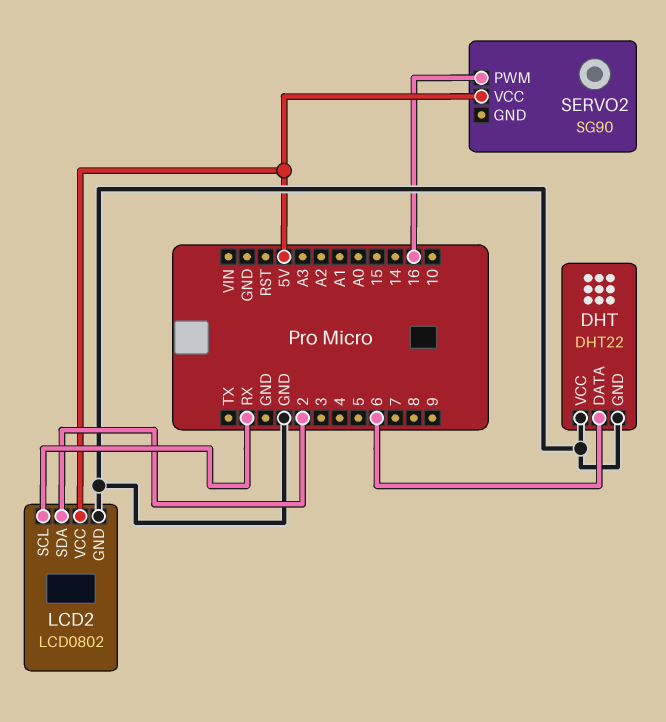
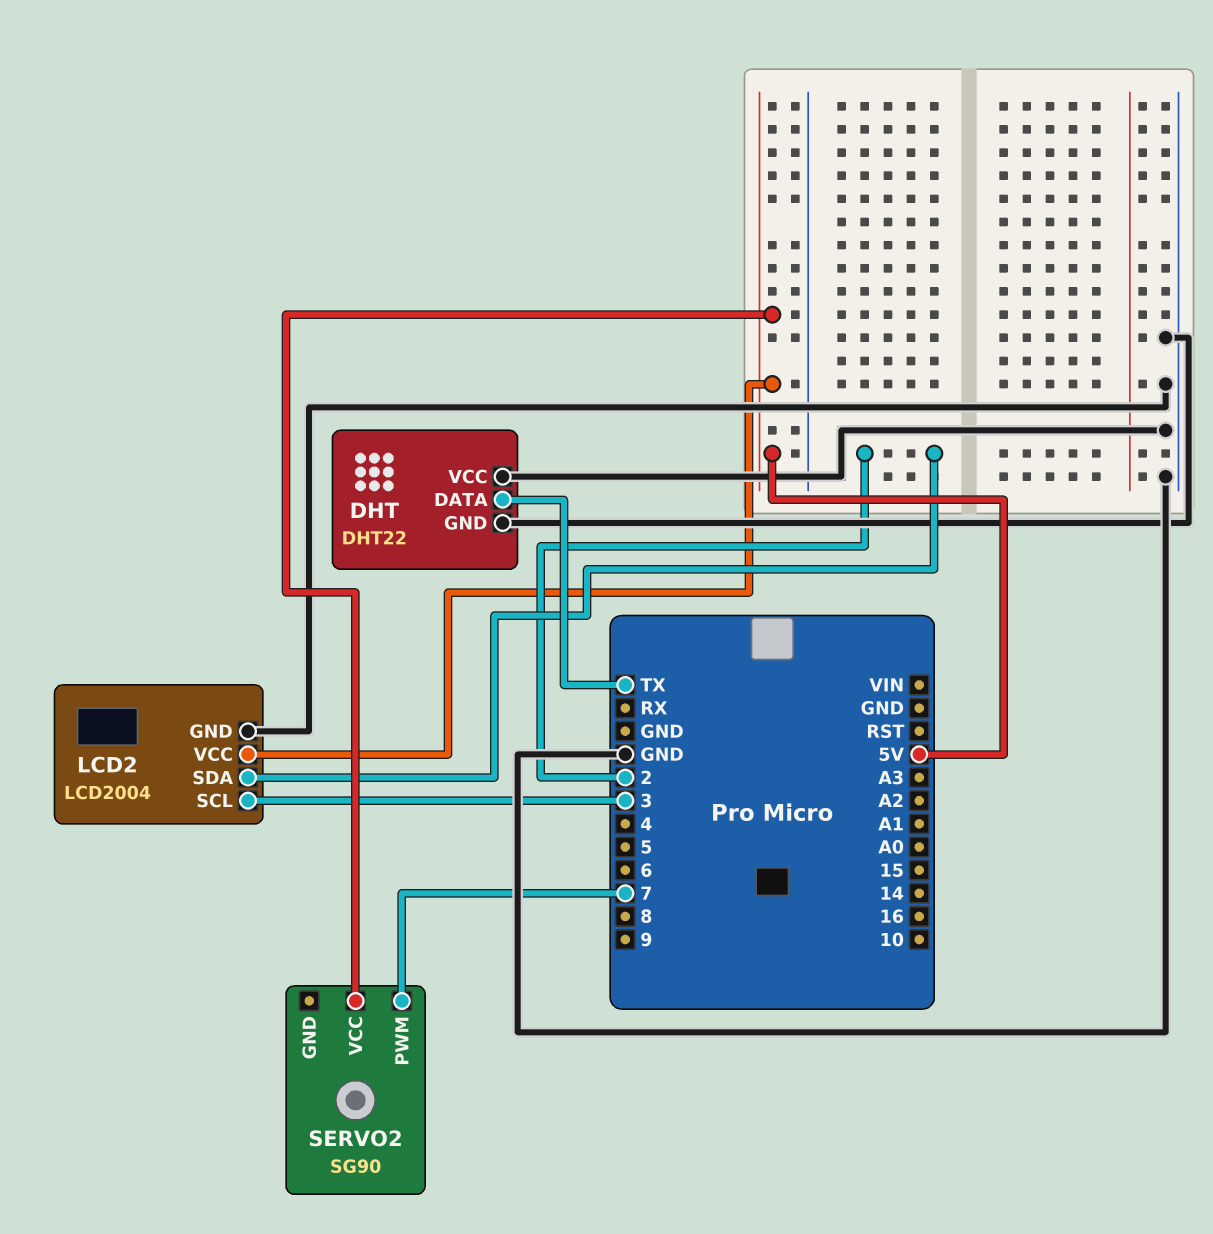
DHT pin DATA: 6 -> TX
LCD2: LCD0802 -> LCD2004
LCD2 pin SCL: RX -> 3
SERVO2 pin PWM: 16 -> 7

